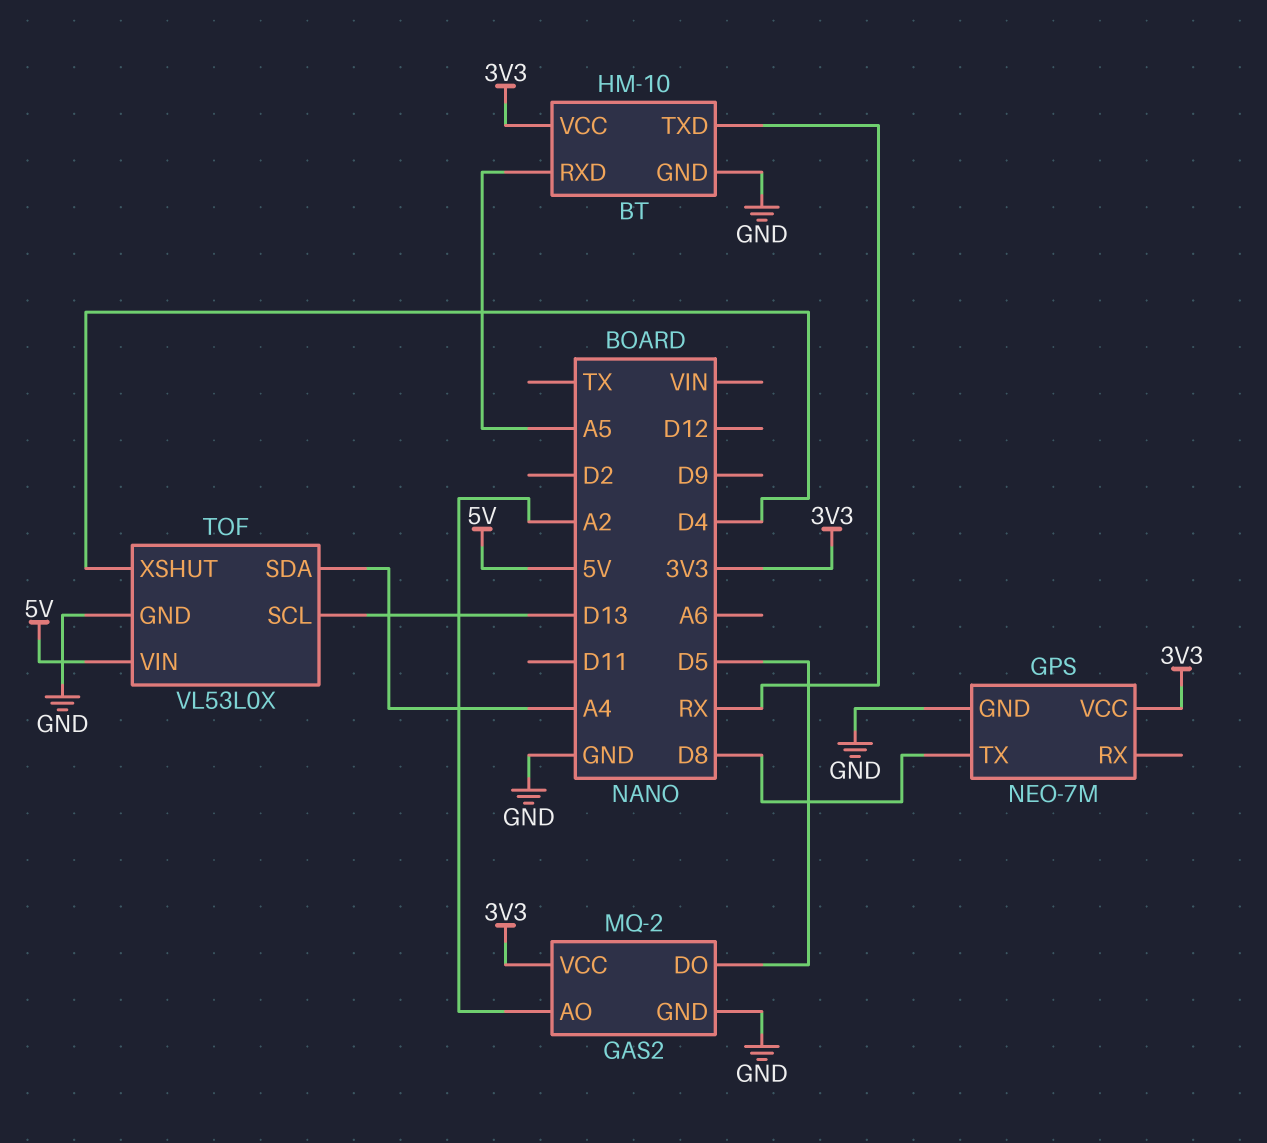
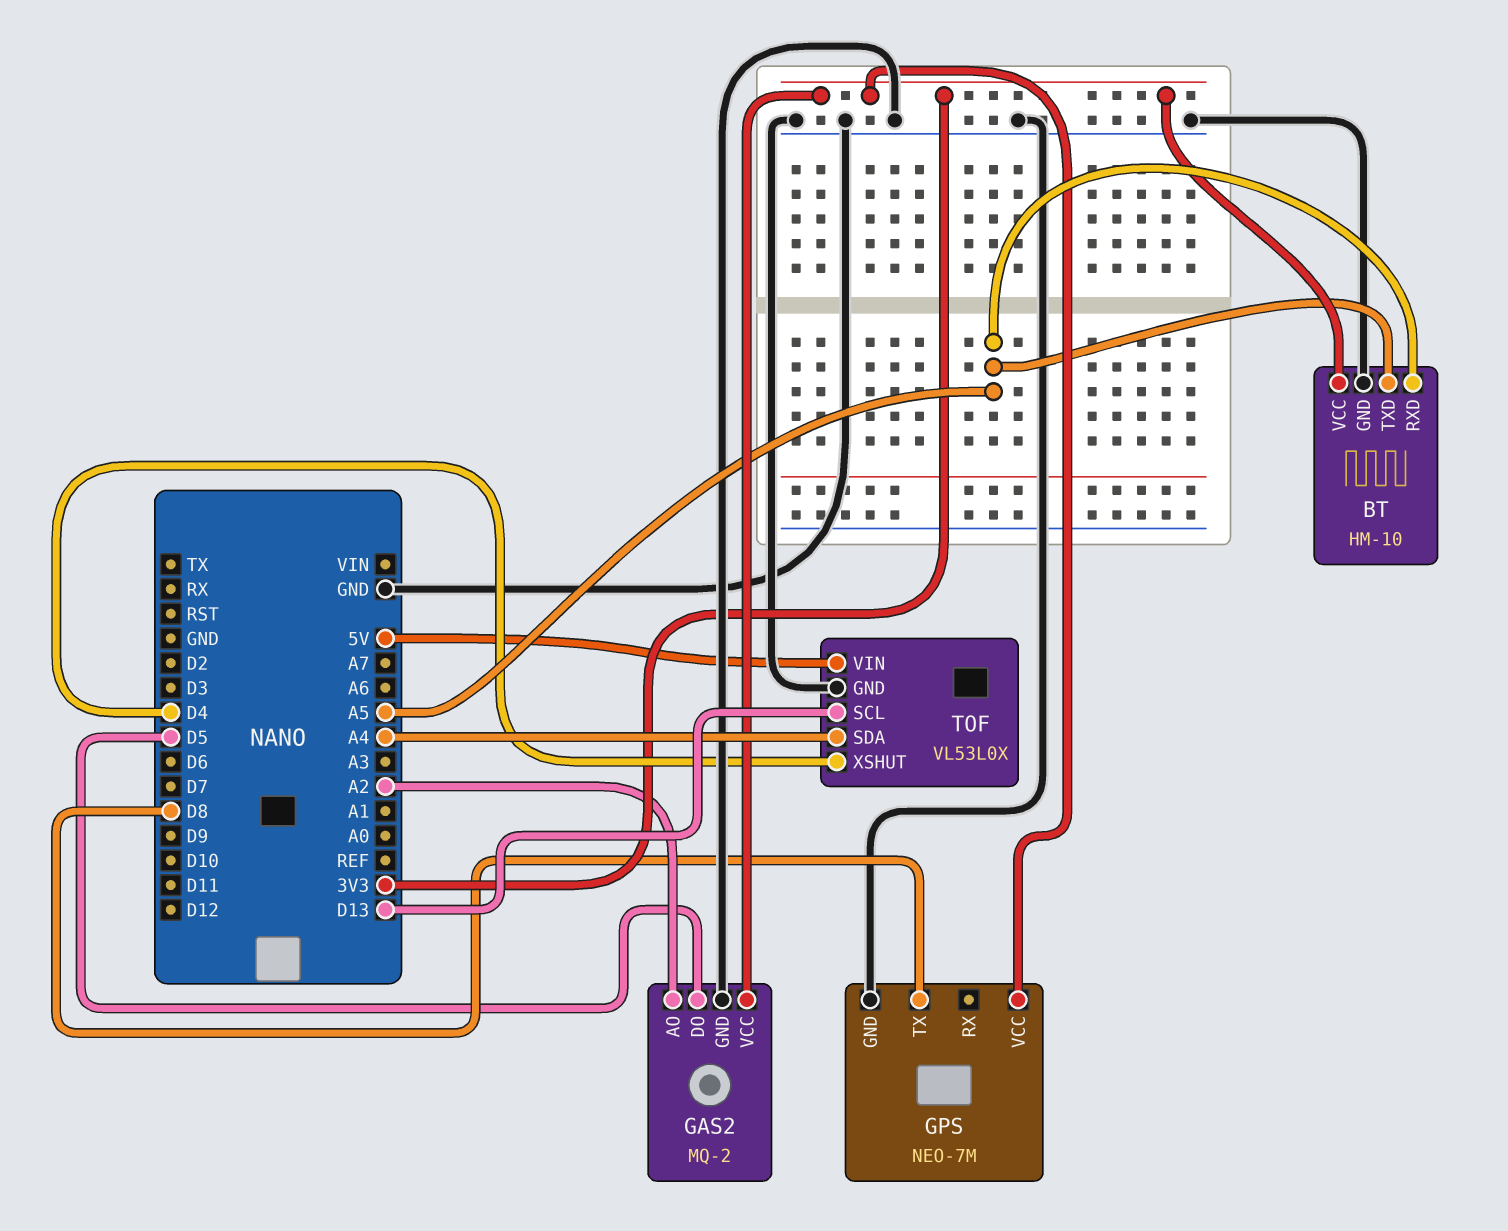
BT pin TXD: RX -> A5

